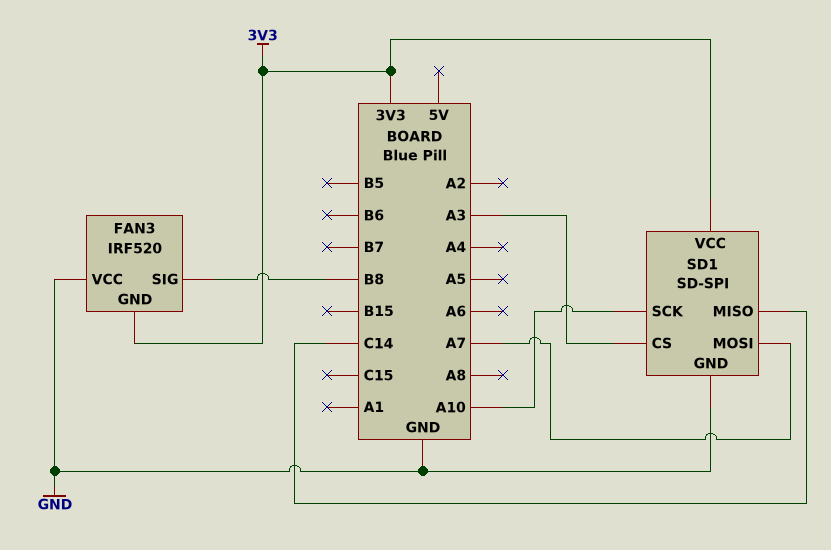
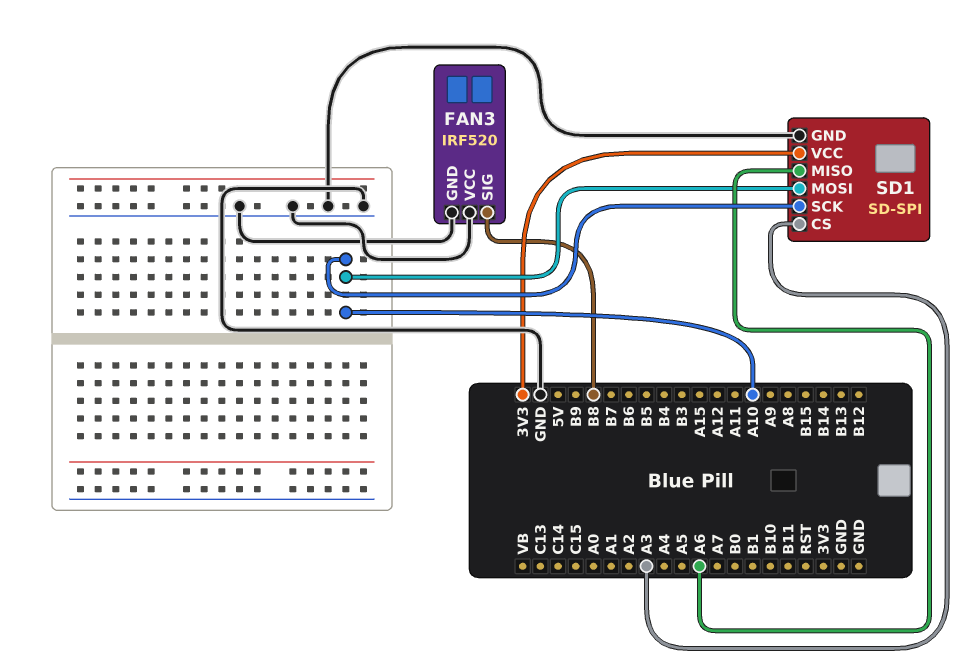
FAN3 pin GND: 3V3 -> GND
SD1 pin MISO: C14 -> A6
SD1 pin MOSI: A7 -> A10

